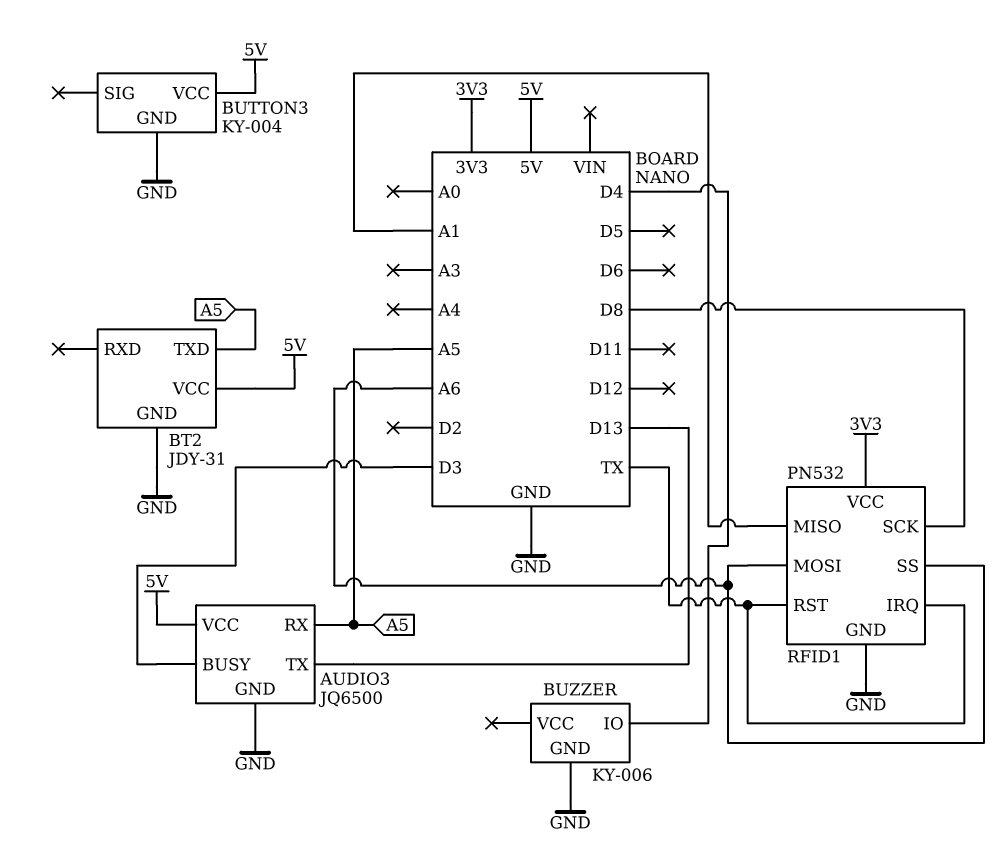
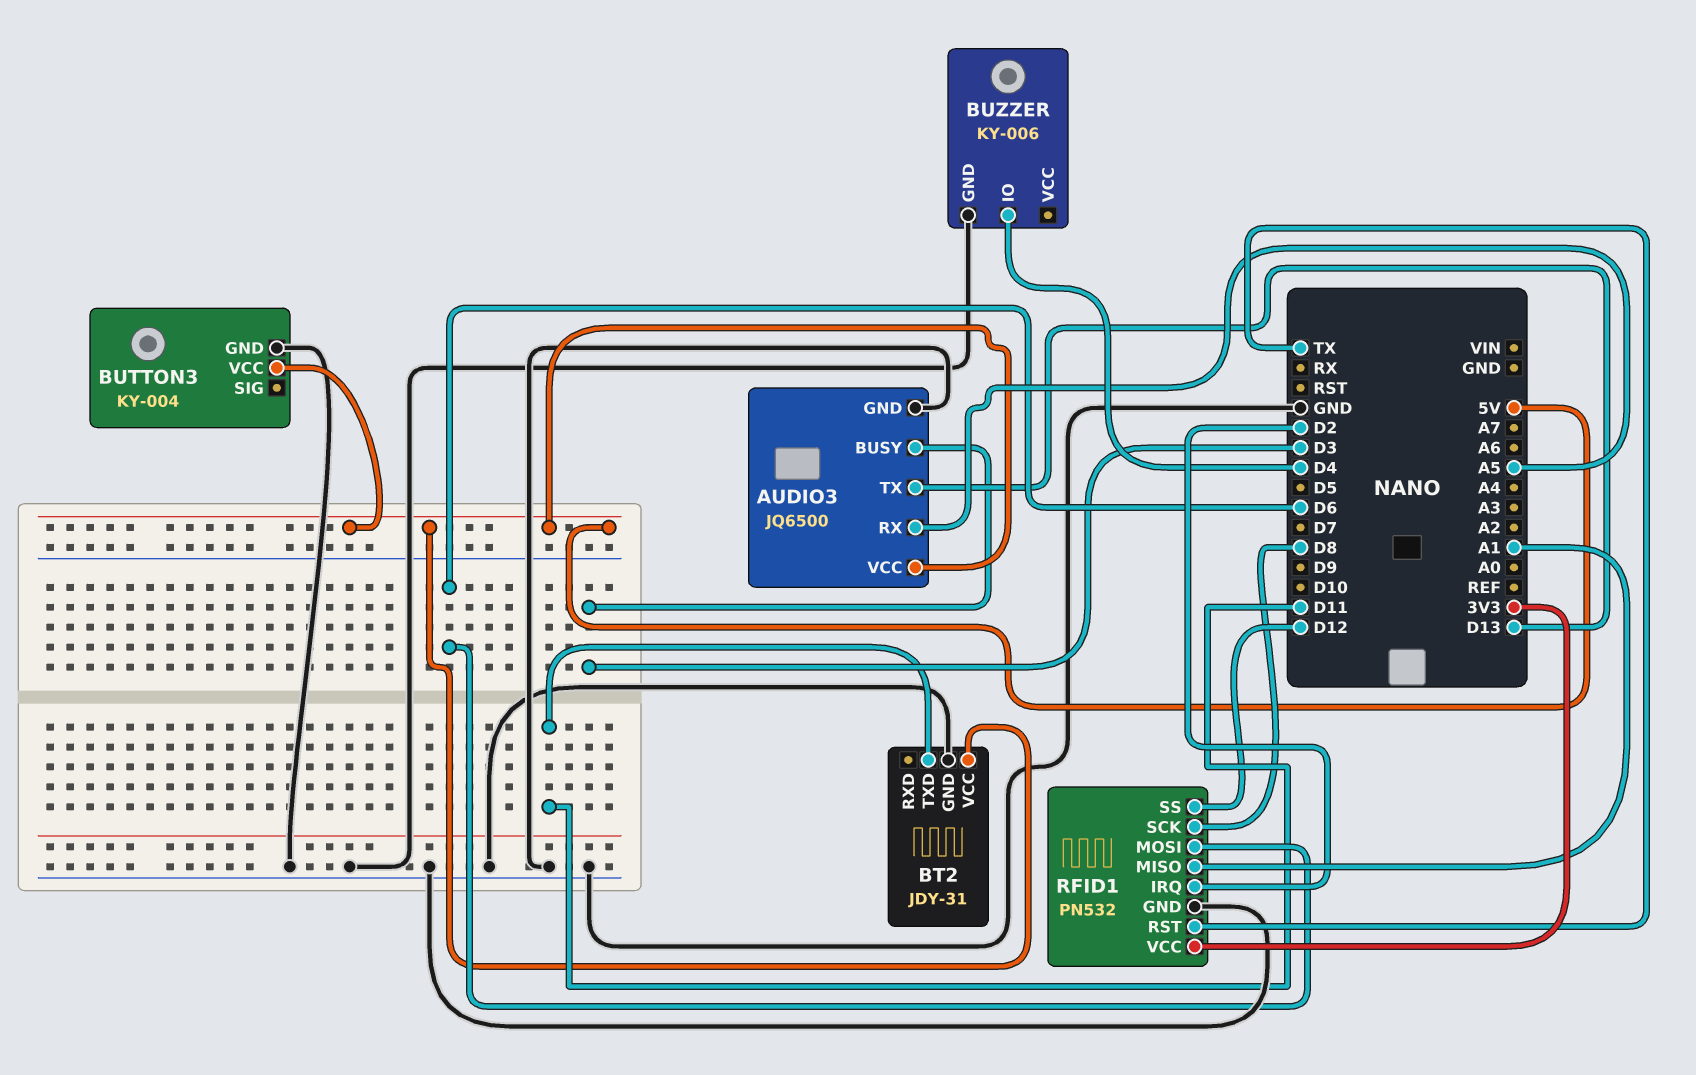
BT2 pin TXD: A5 -> D11
RFID1 pin IRQ: TX -> D2
RFID1 pin MOSI: A6 -> D6
RFID1 pin SS: A6 -> D12

